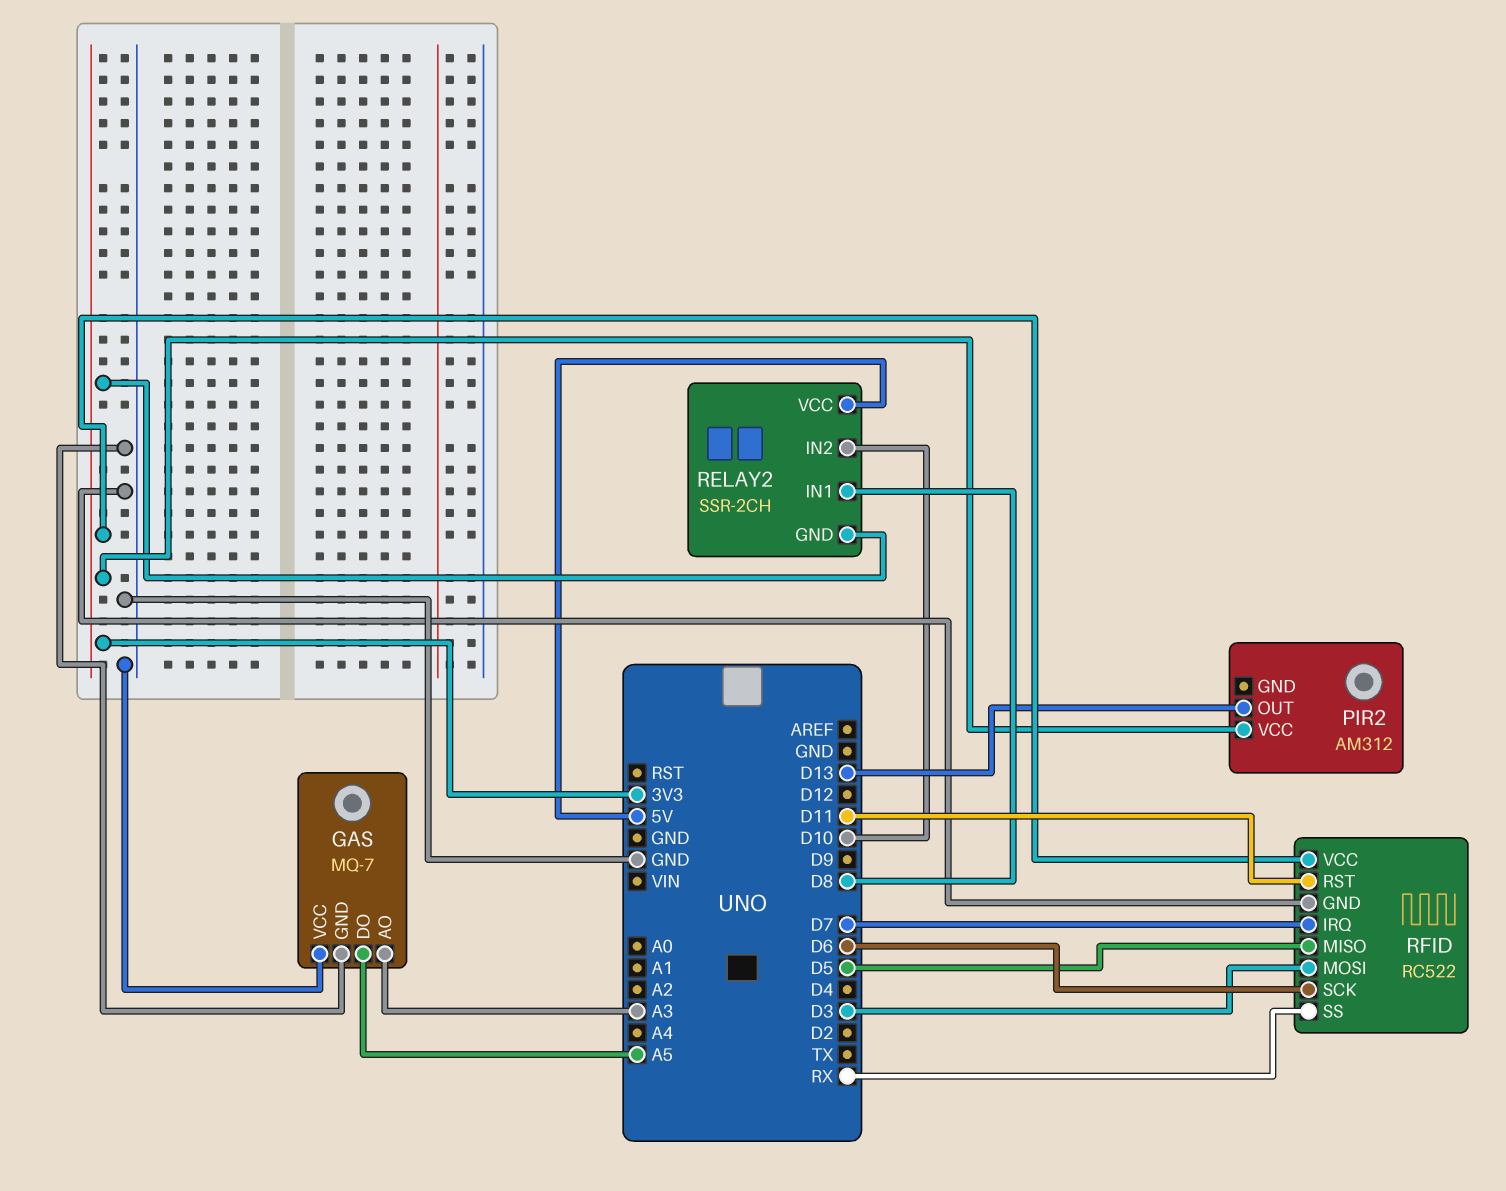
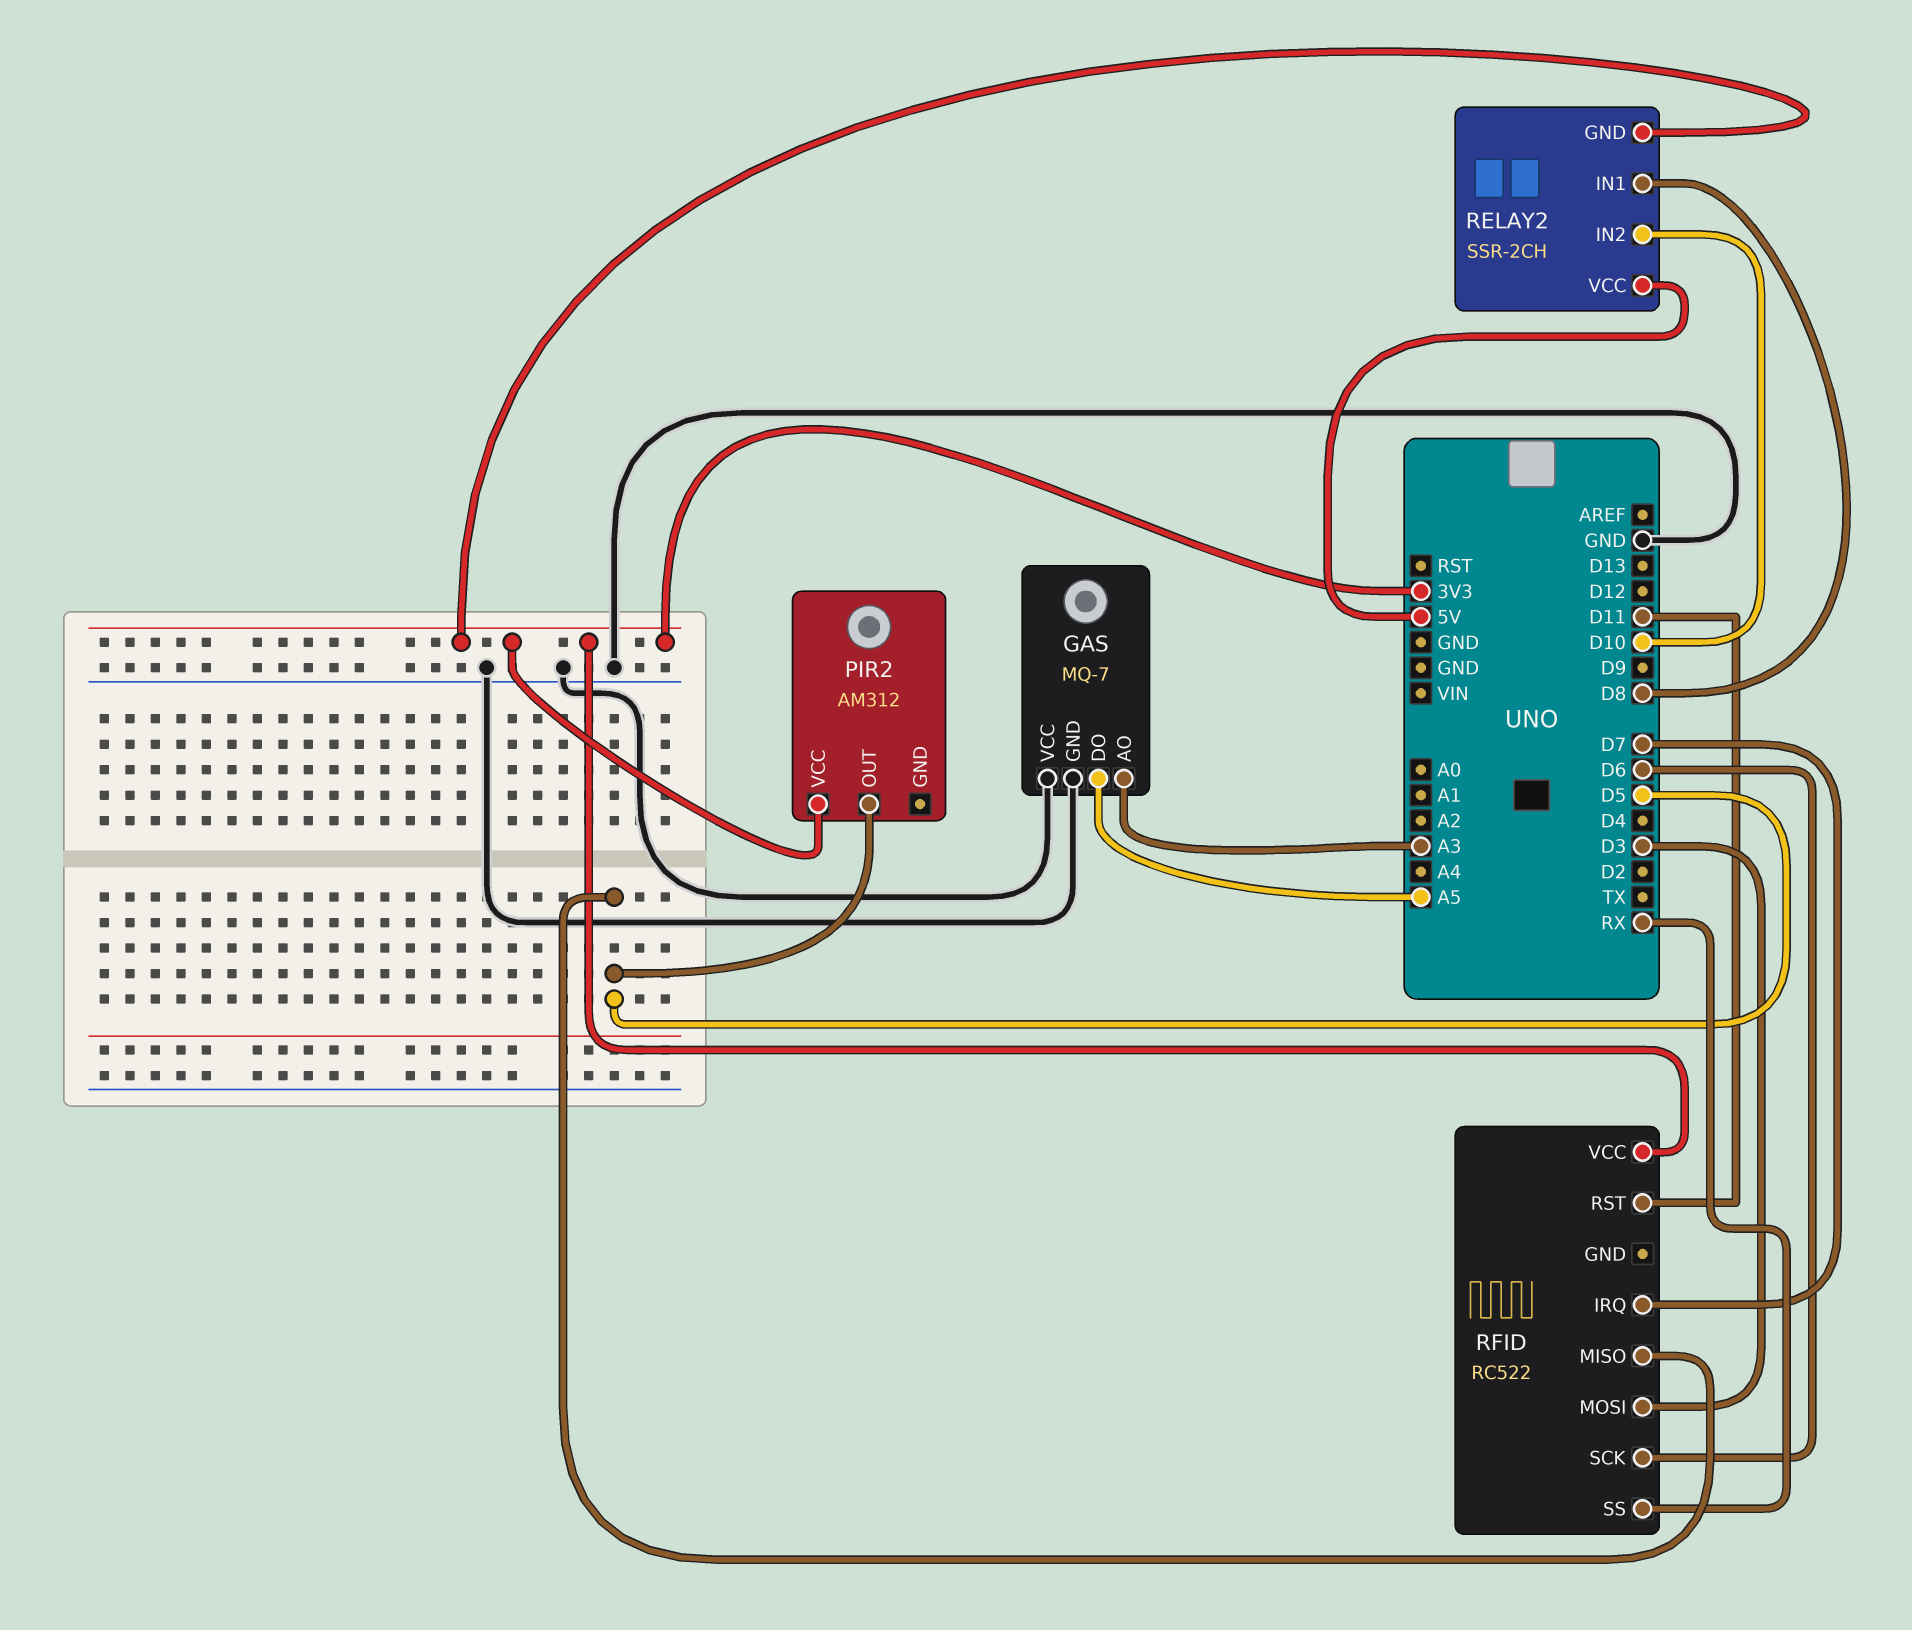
PIR2 pin OUT: D13 -> D5
RFID pin GND: GND -> none

